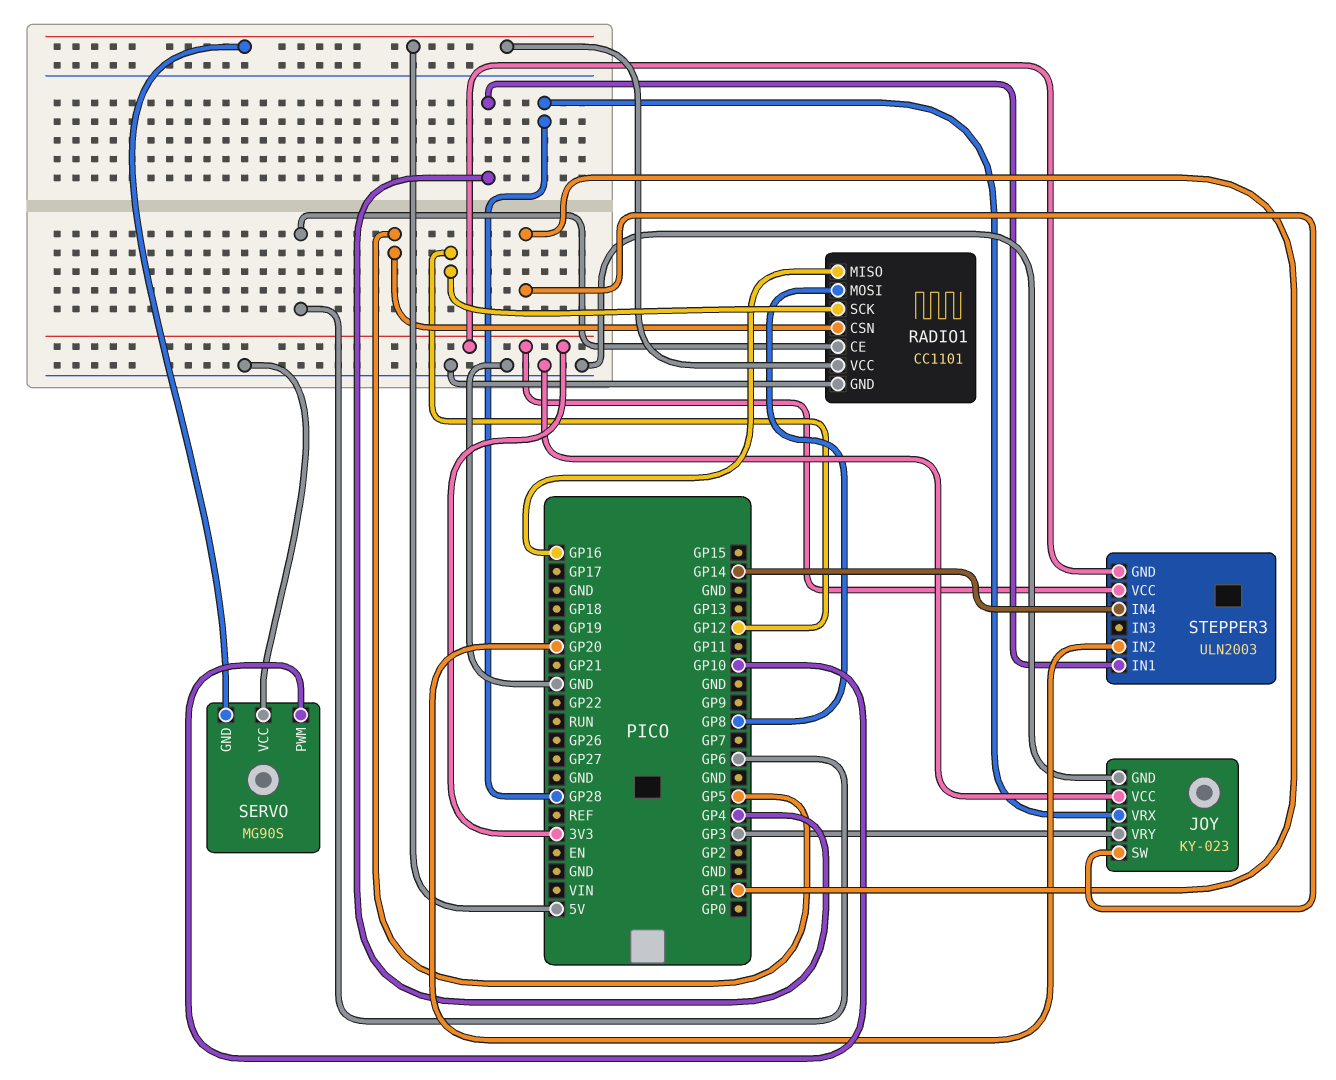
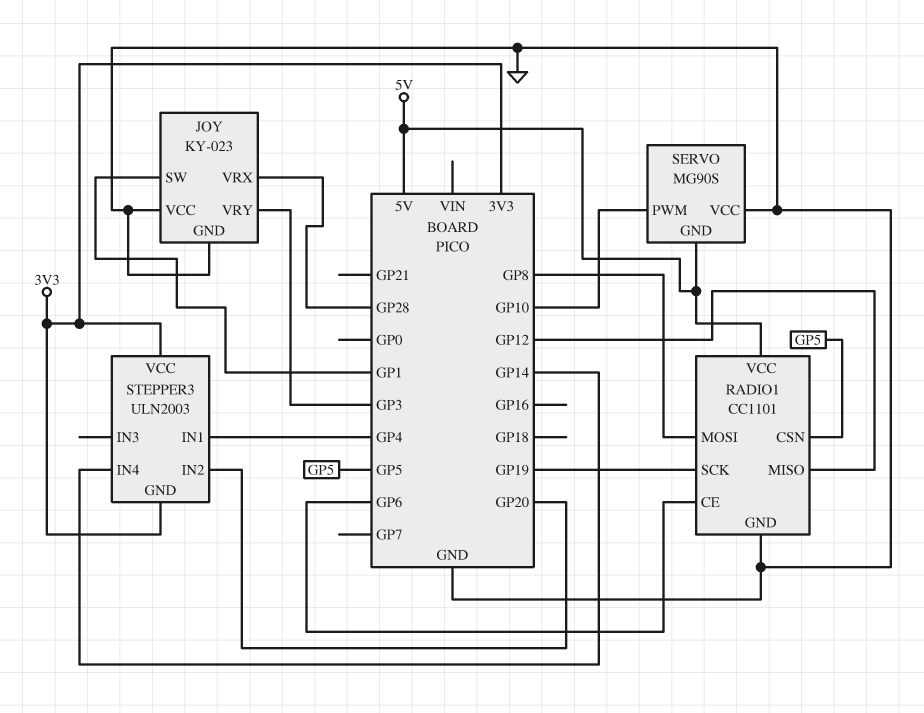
RADIO1 pin MISO: GP16 -> GP12
RADIO1 pin SCK: GP12 -> GP19

